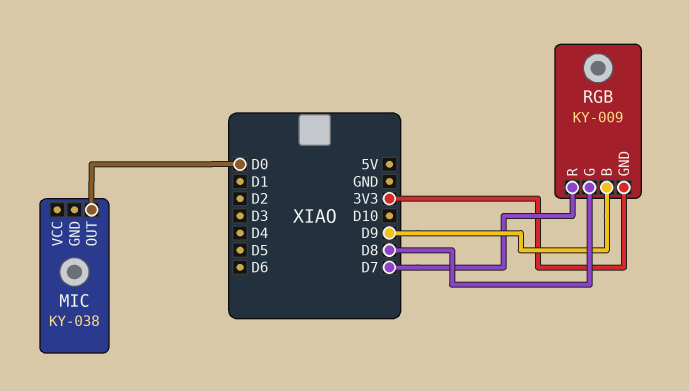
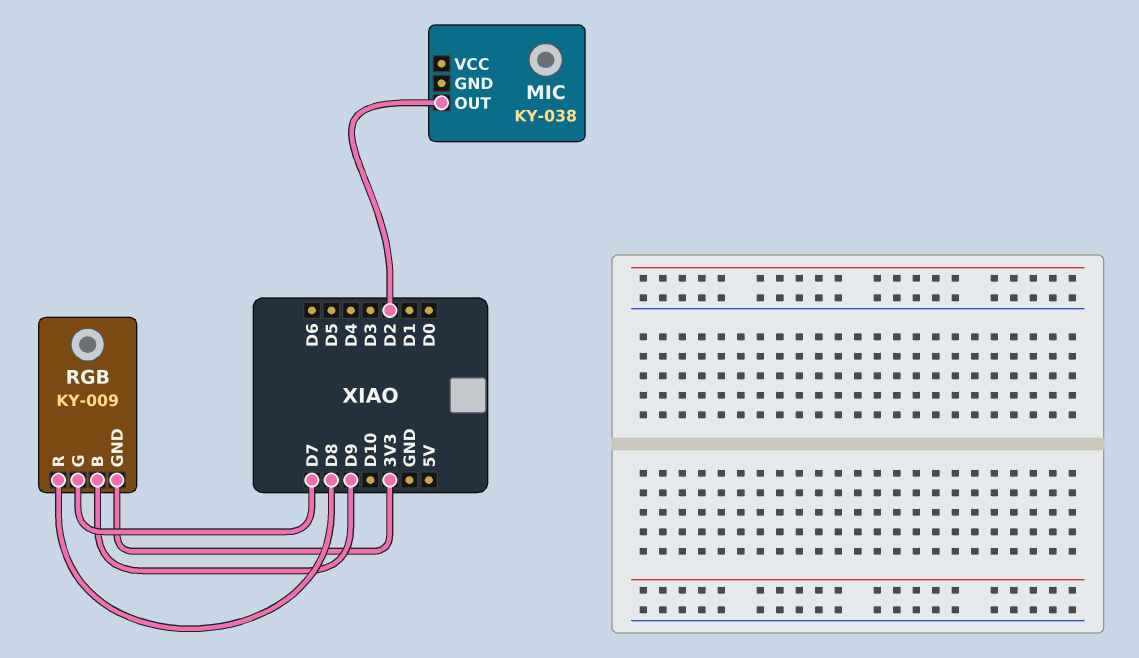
MIC pin OUT: D0 -> D2
RGB pin G: D8 -> D7
RGB pin R: D7 -> D8

